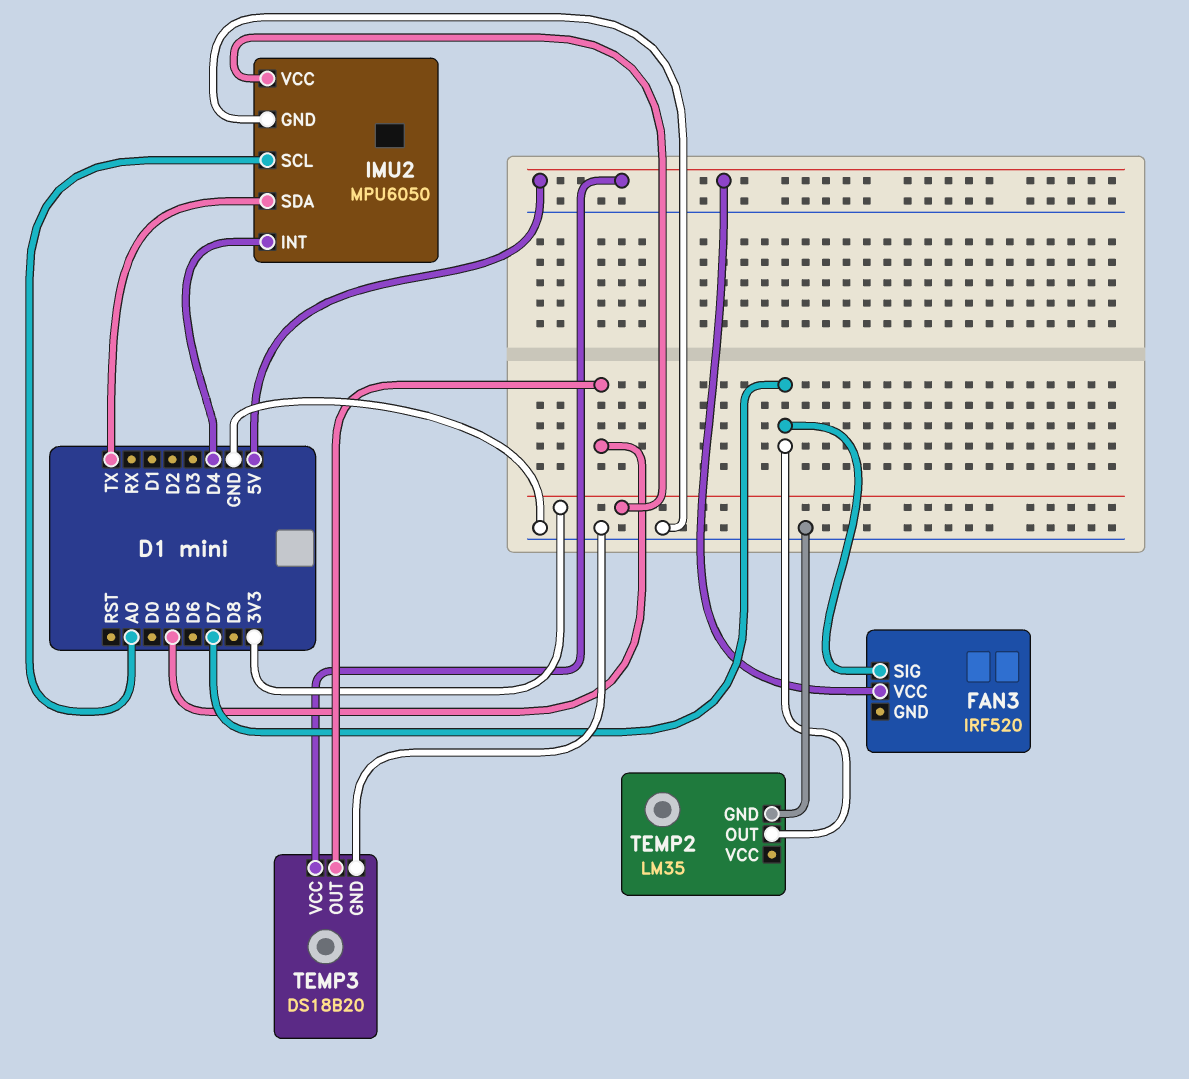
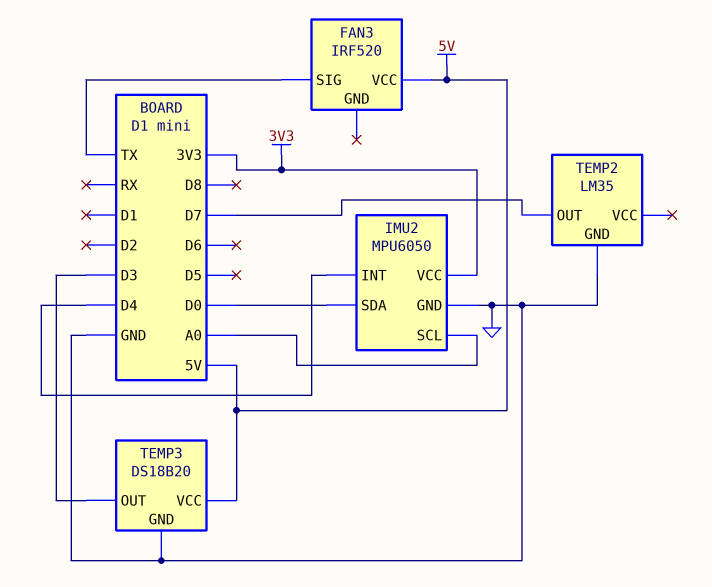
FAN3 pin SIG: D7 -> TX
IMU2 pin SDA: TX -> D0
TEMP3 pin OUT: D5 -> D3

